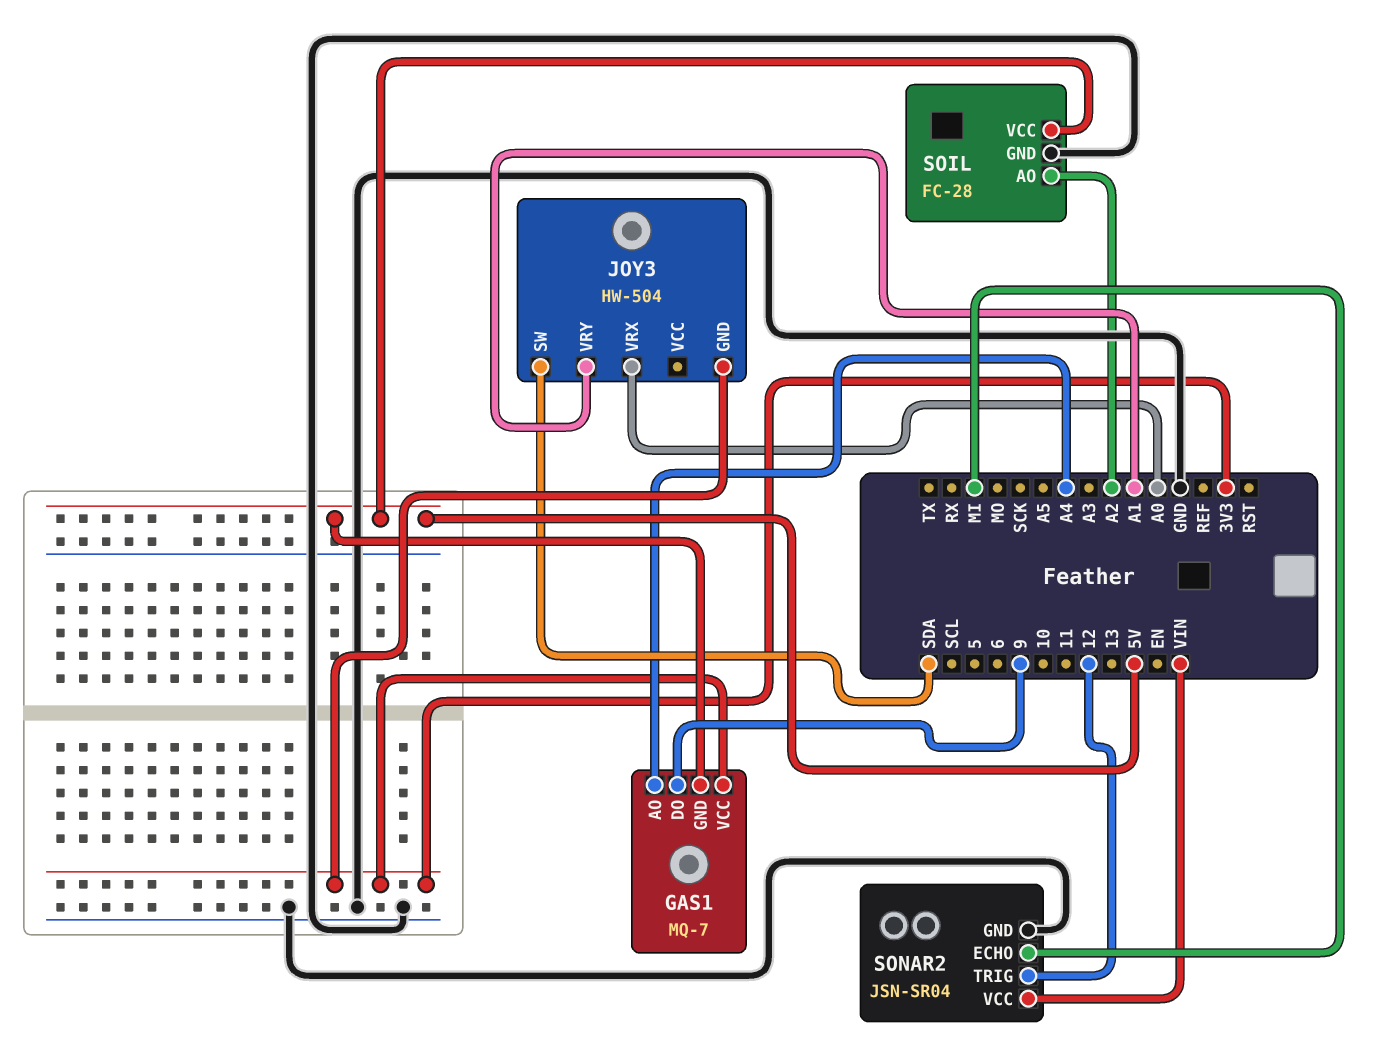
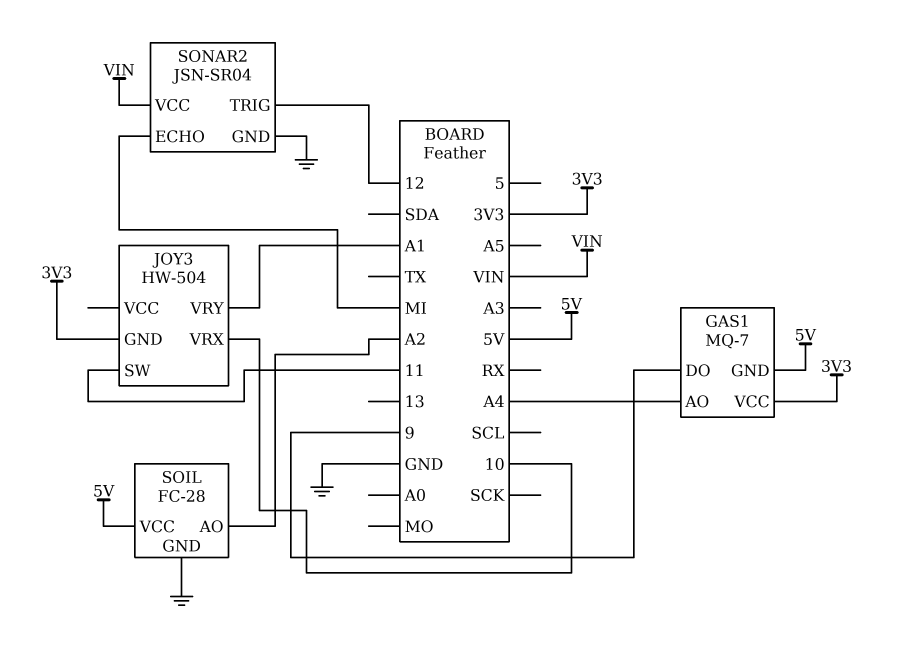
JOY3 pin SW: SDA -> 11
JOY3 pin VRX: A0 -> 10

